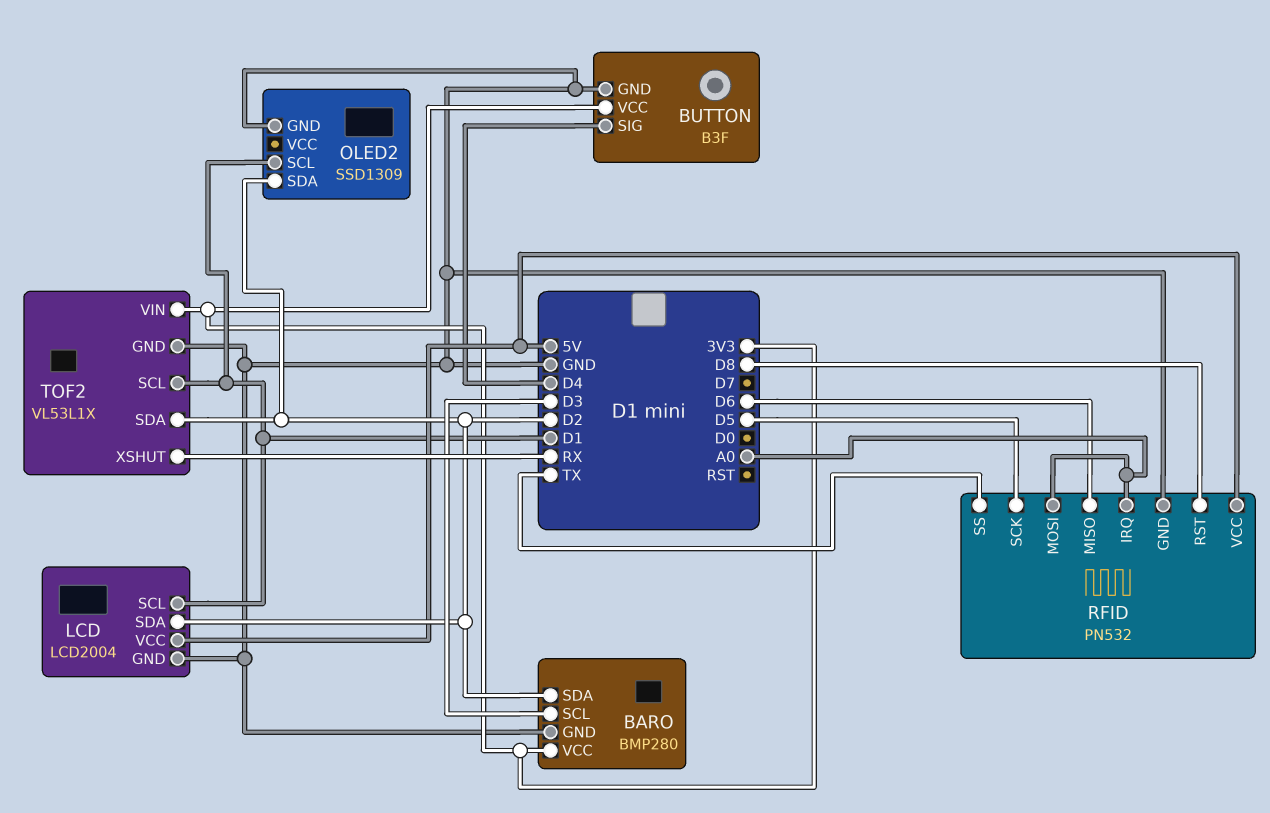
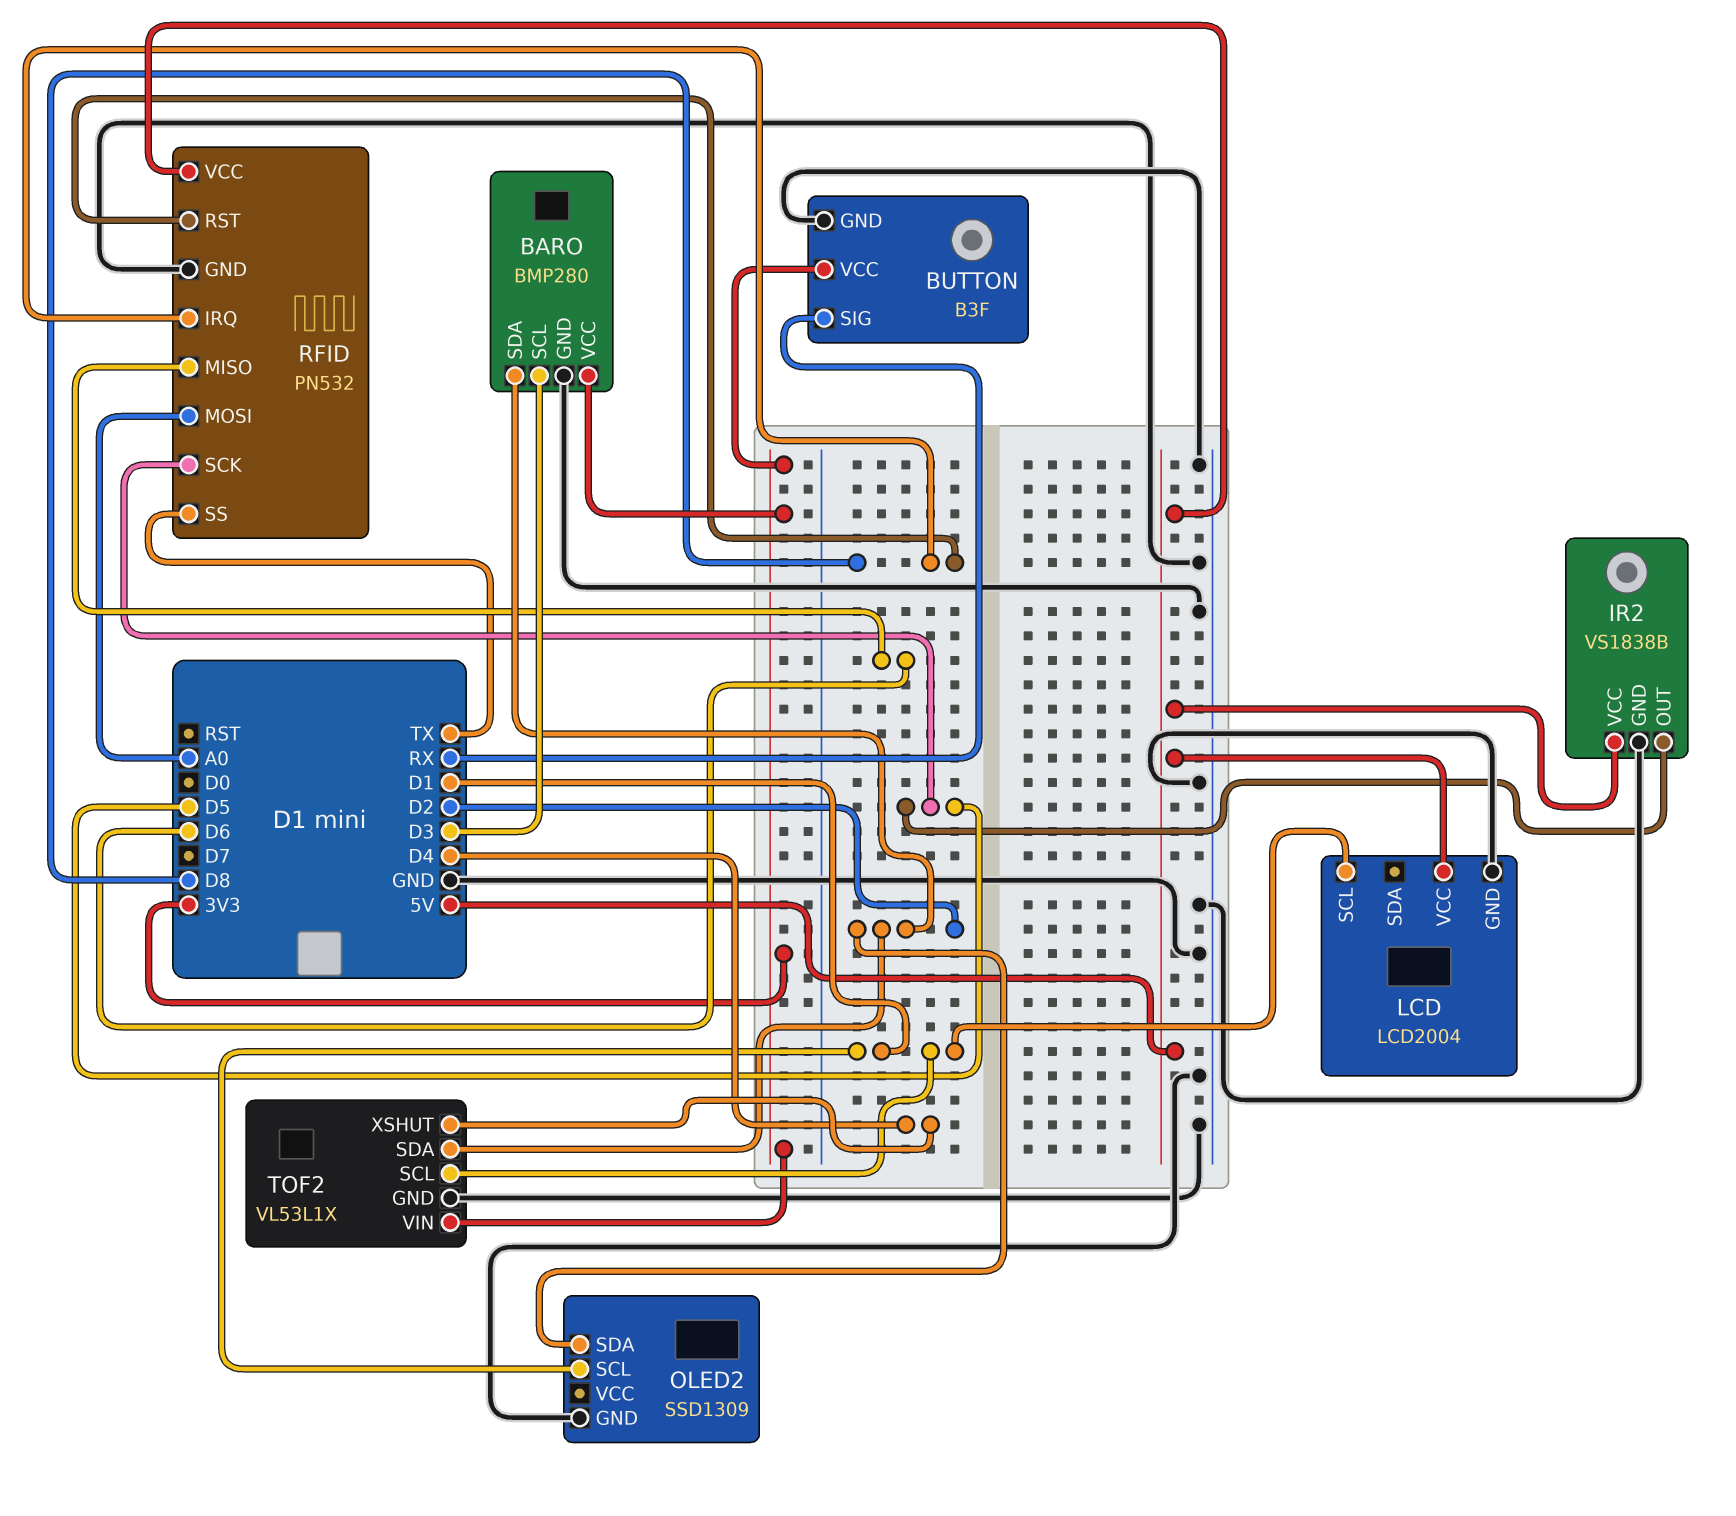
BUTTON pin SIG: D4 -> RX
IR2: none -> VS1838B
IR2 pin GND: none -> GND
IR2 pin OUT: none -> D5
IR2 pin VCC: none -> 5V
LCD pin SDA: D2 -> none
RFID pin IRQ: A0 -> D8
TOF2 pin XSHUT: RX -> D4

